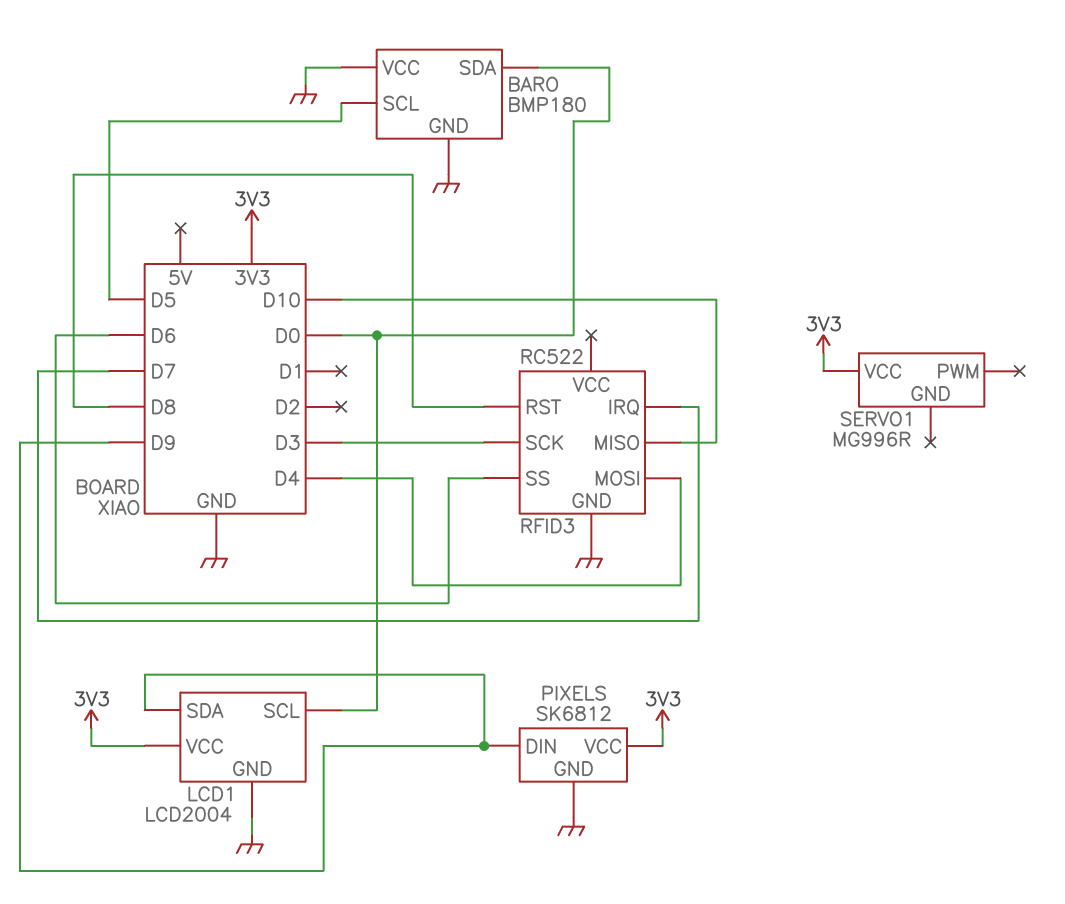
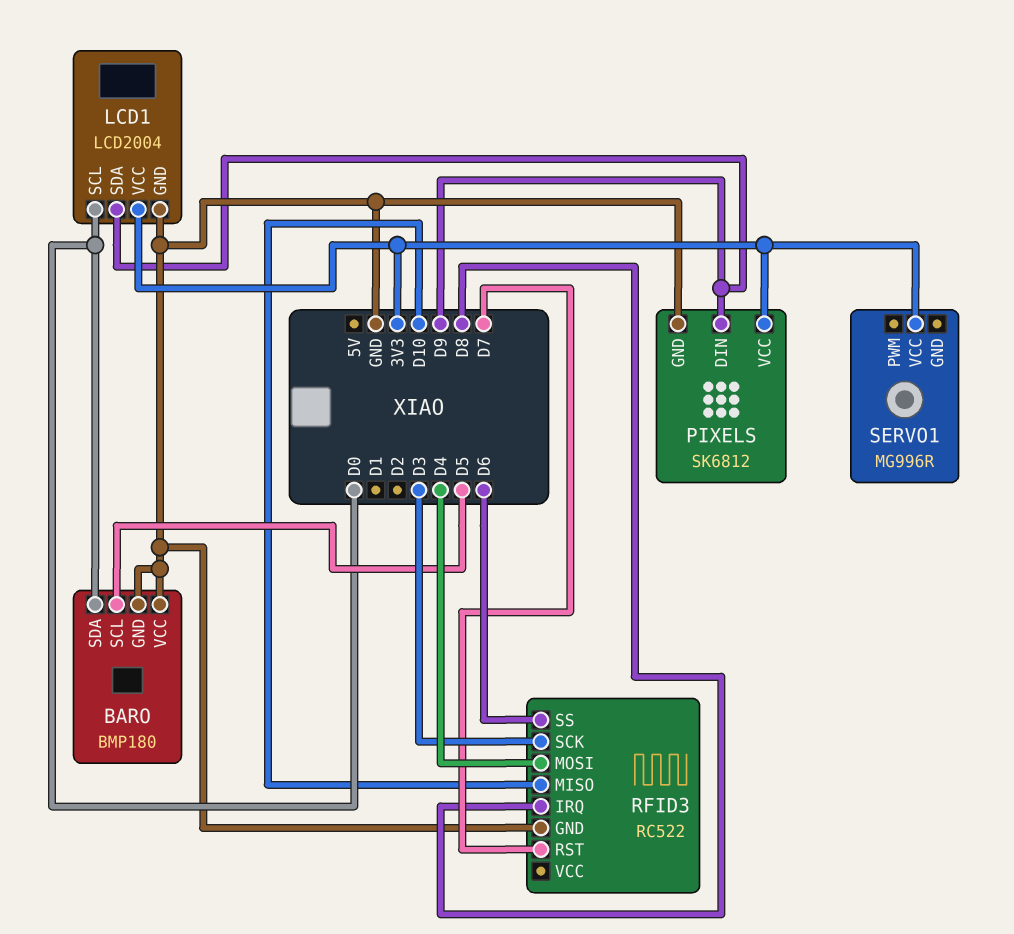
RFID3 pin IRQ: D7 -> D8
RFID3 pin RST: D8 -> D7

